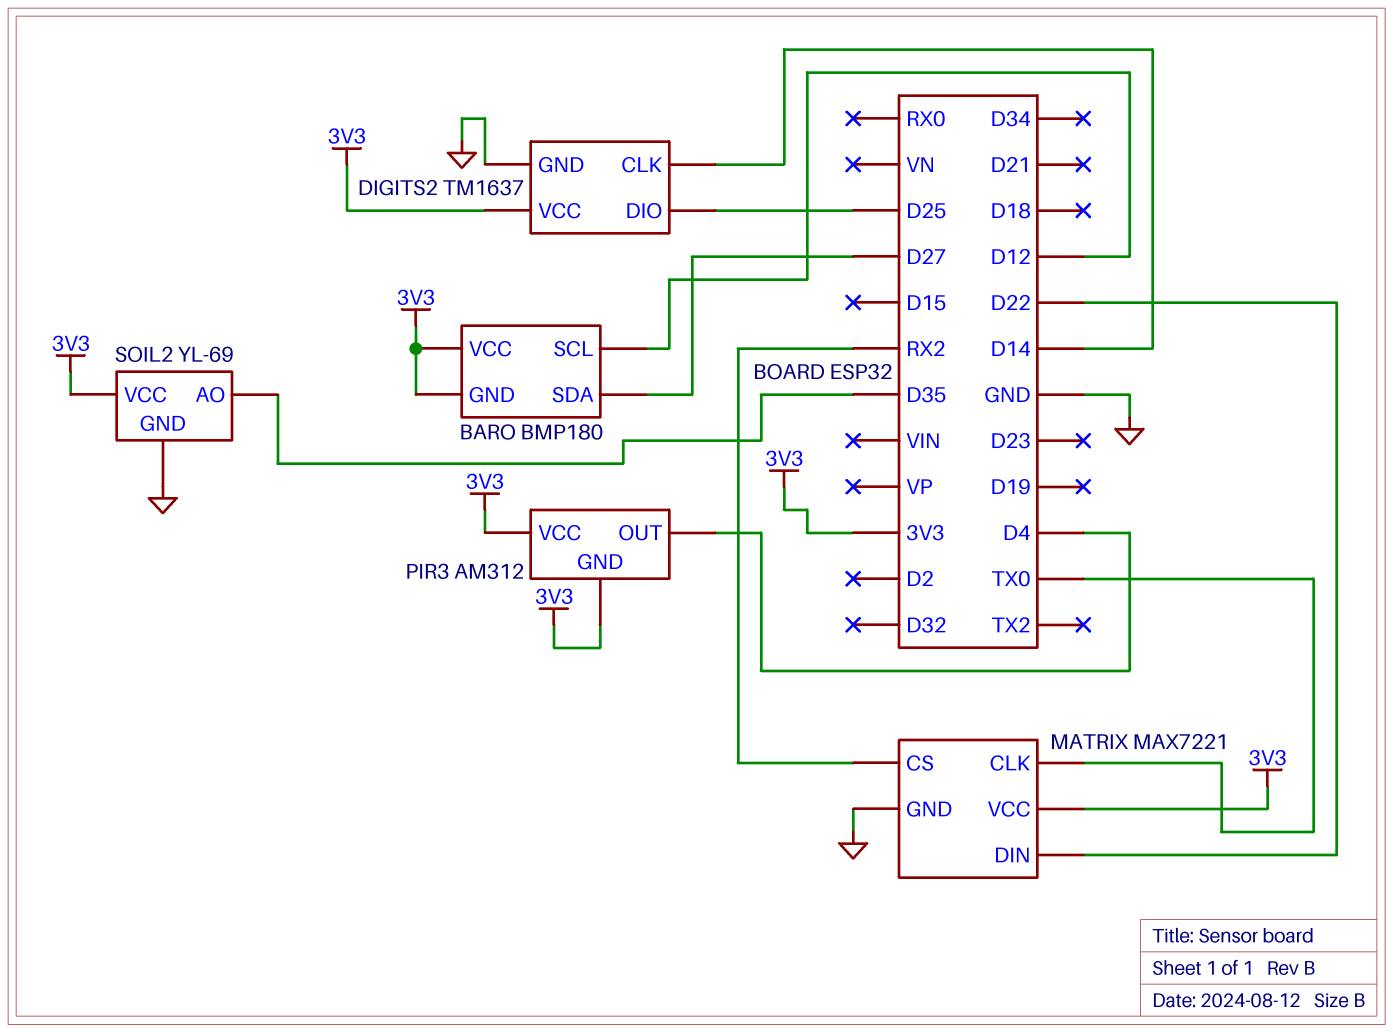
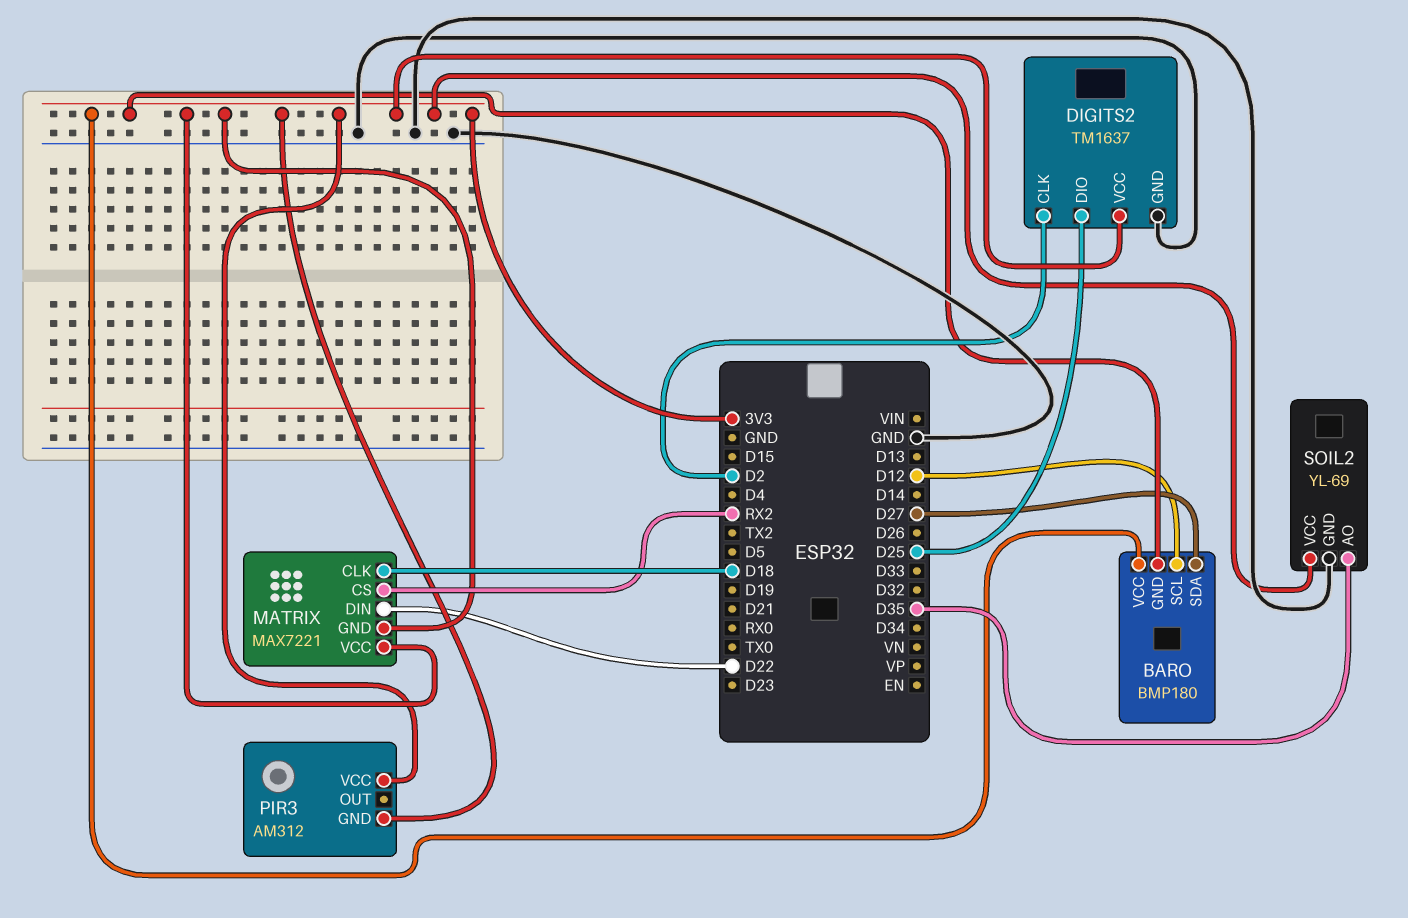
DIGITS2 pin CLK: D14 -> D2
MATRIX pin CLK: TX0 -> D18
MATRIX pin GND: GND -> 3V3
PIR3 pin OUT: D4 -> none

